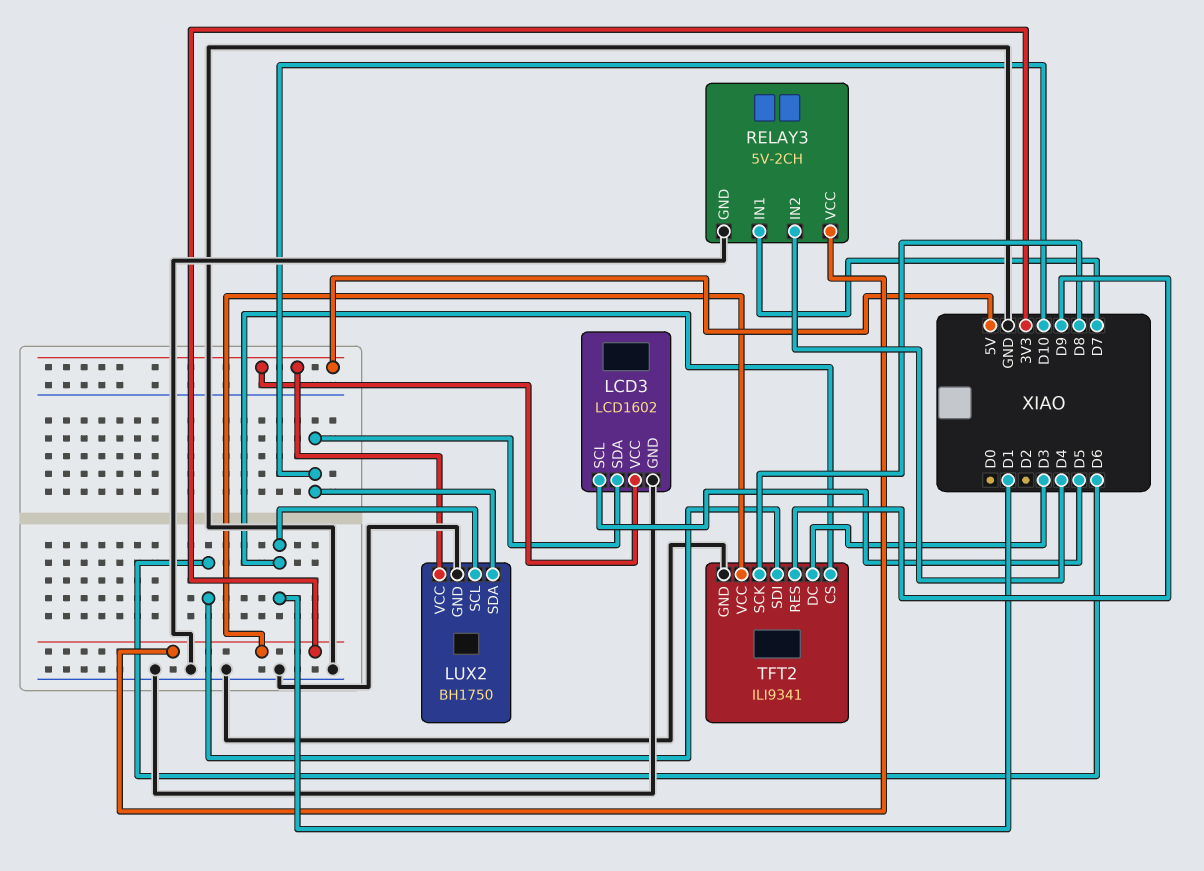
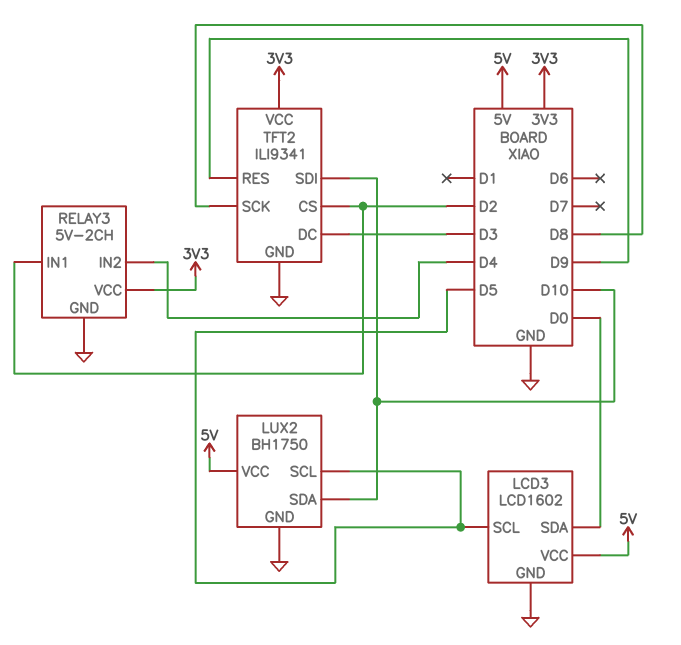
LCD3 pin SDA: D10 -> D0
LUX2 pin SCL: D1 -> D5
RELAY3 pin IN1: D7 -> D2
TFT2 pin CS: D1 -> D2
TFT2 pin SDI: D6 -> D10

